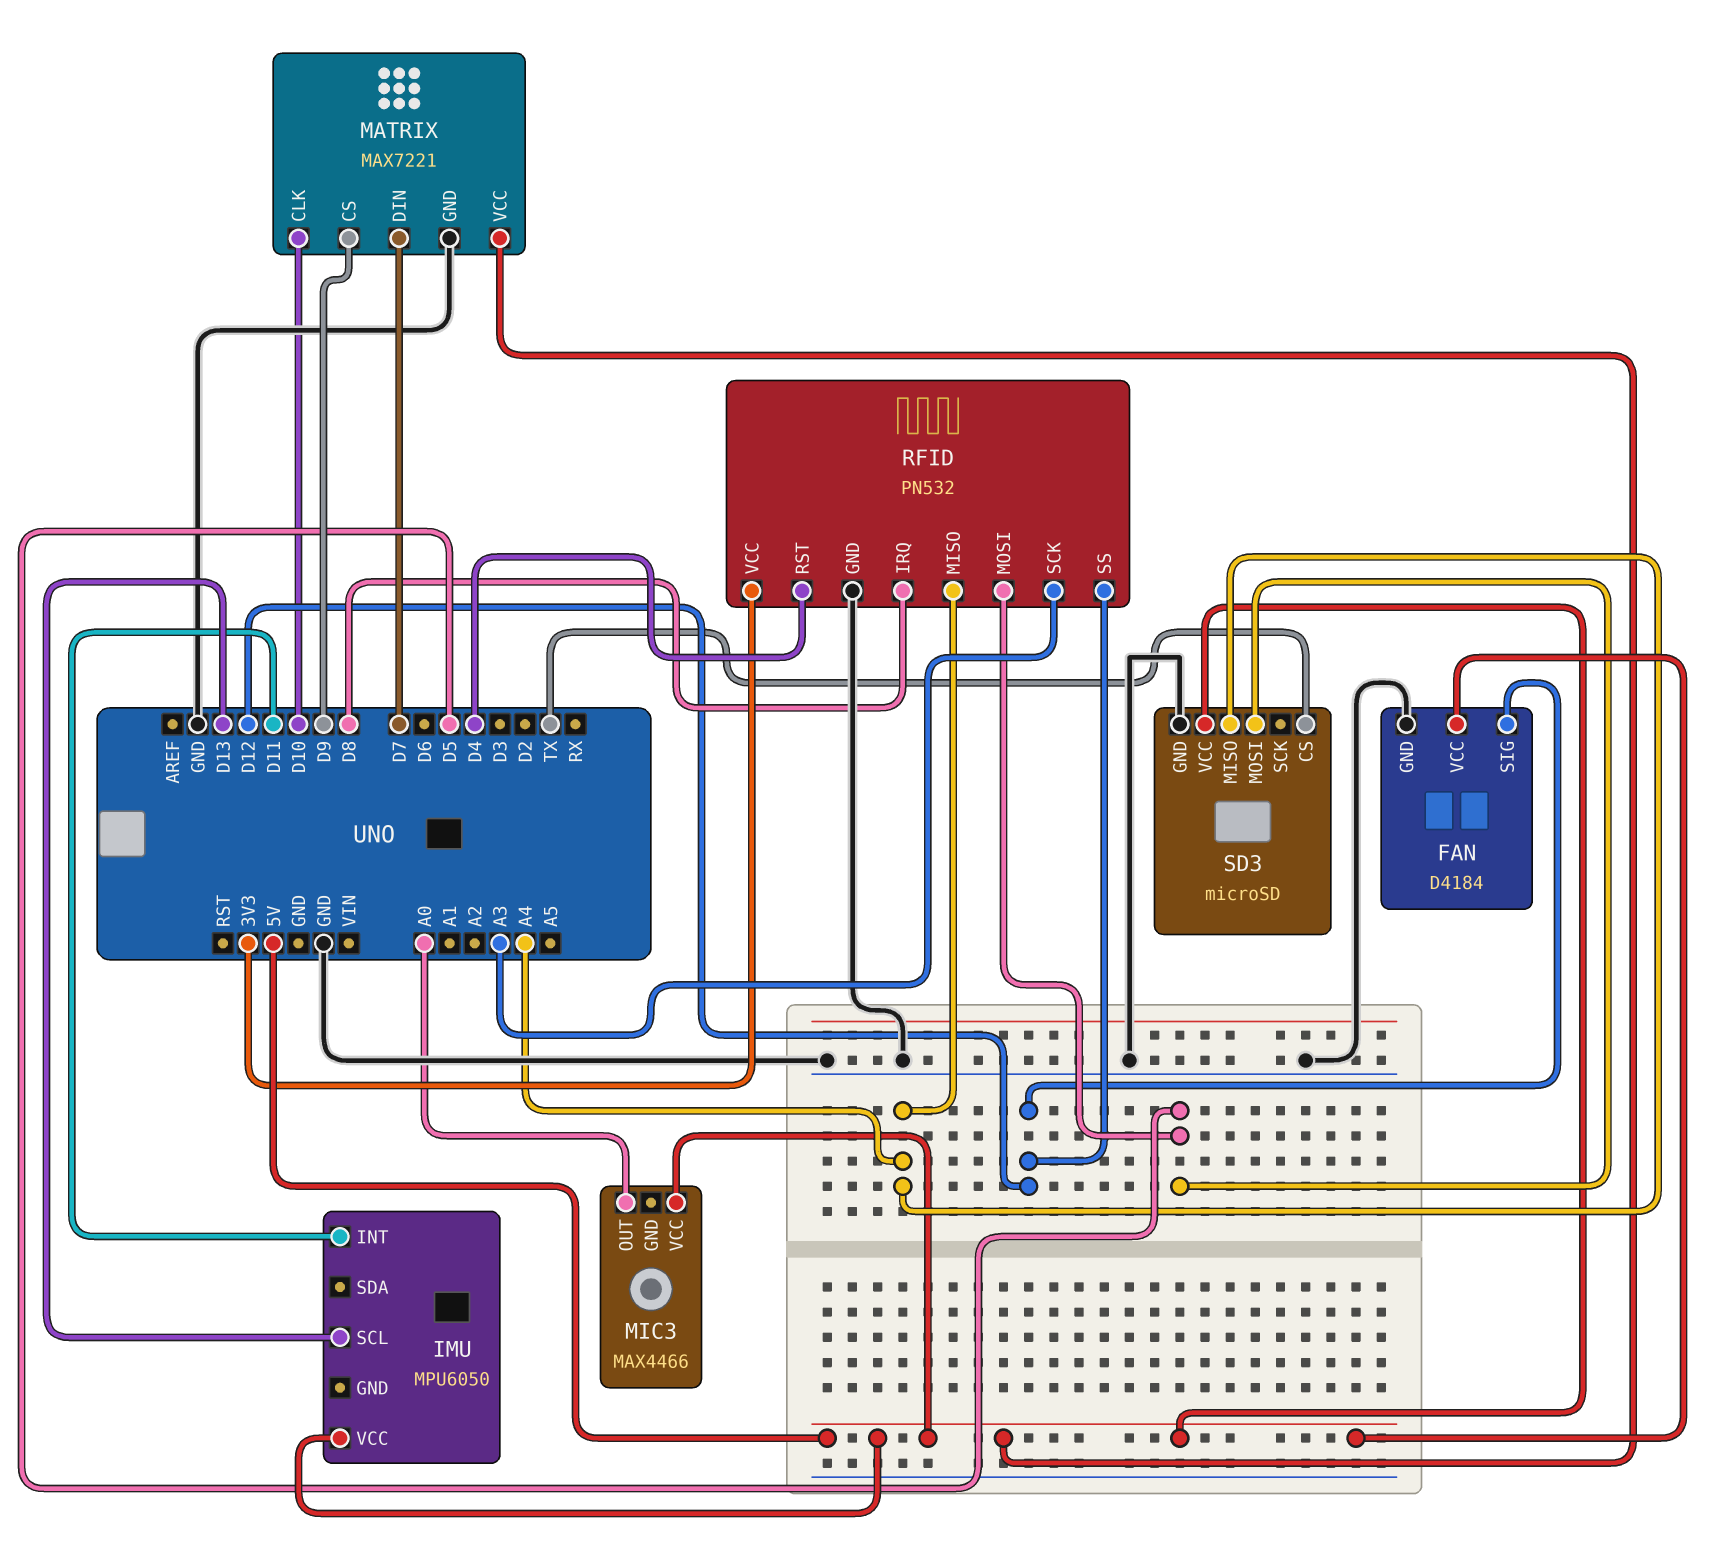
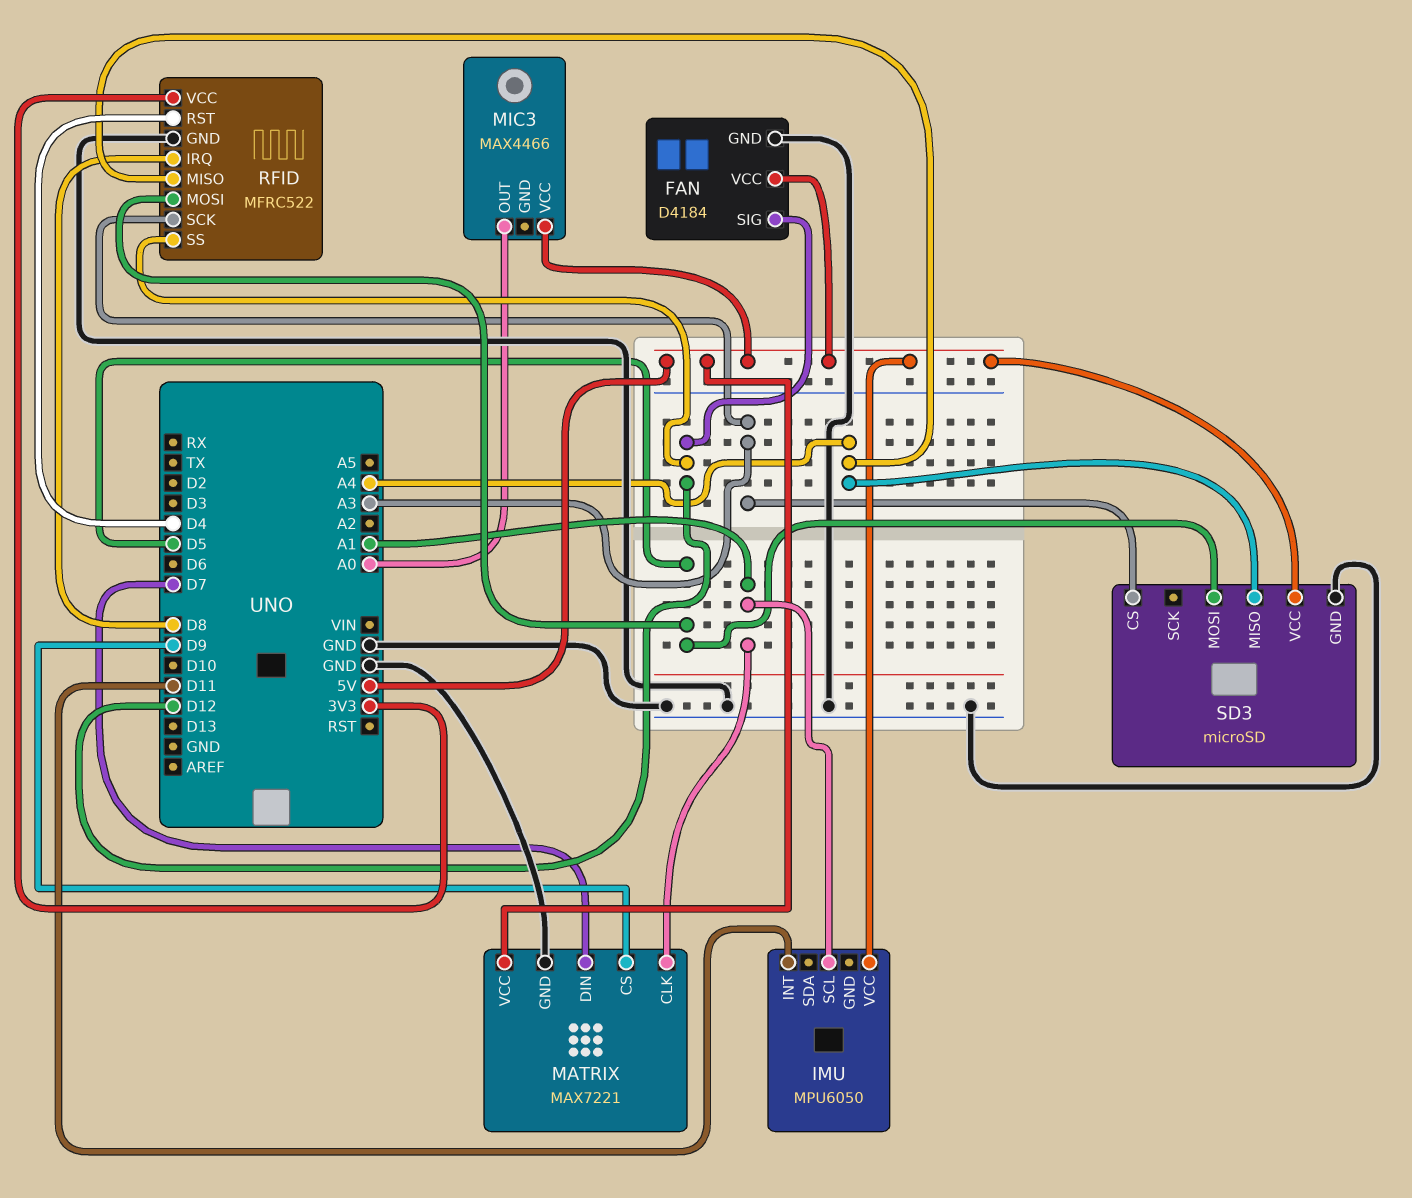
IMU pin SCL: D13 -> A1
MATRIX pin CLK: D10 -> A1
RFID: PN532 -> MFRC522
SD3 pin CS: TX -> A3

